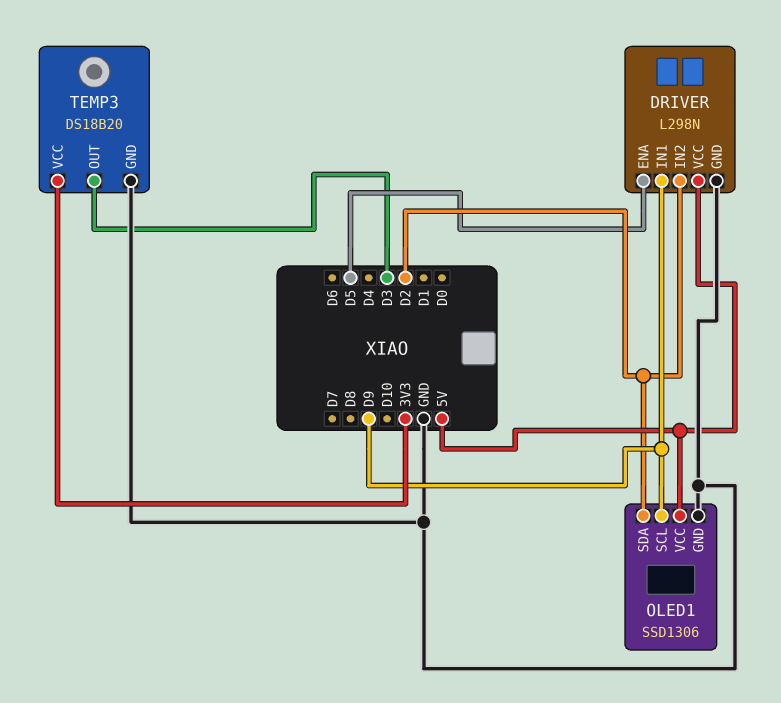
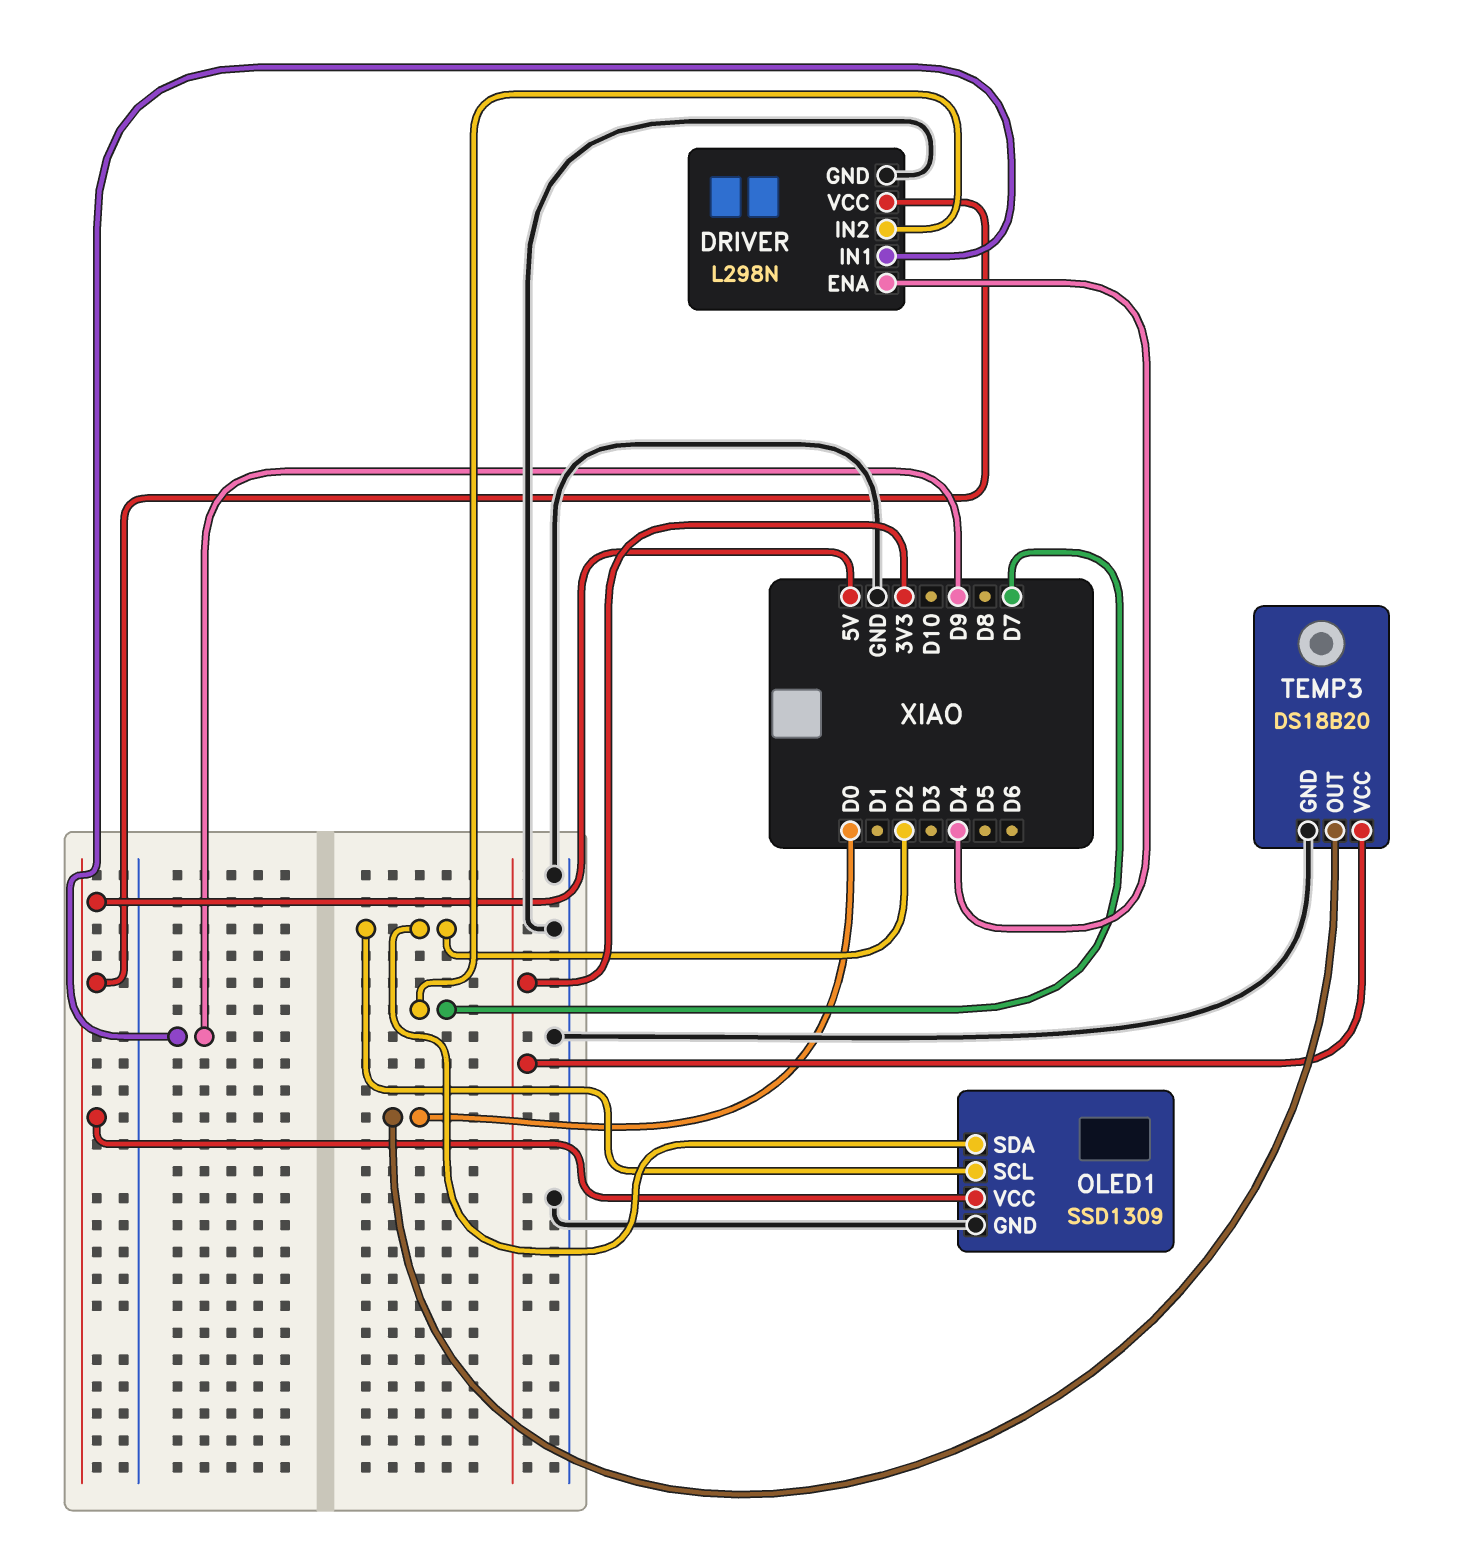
DRIVER pin ENA: D5 -> D4
DRIVER pin IN2: D2 -> D7
OLED1: SSD1306 -> SSD1309
OLED1 pin SCL: D9 -> D2
TEMP3 pin OUT: D3 -> D0

